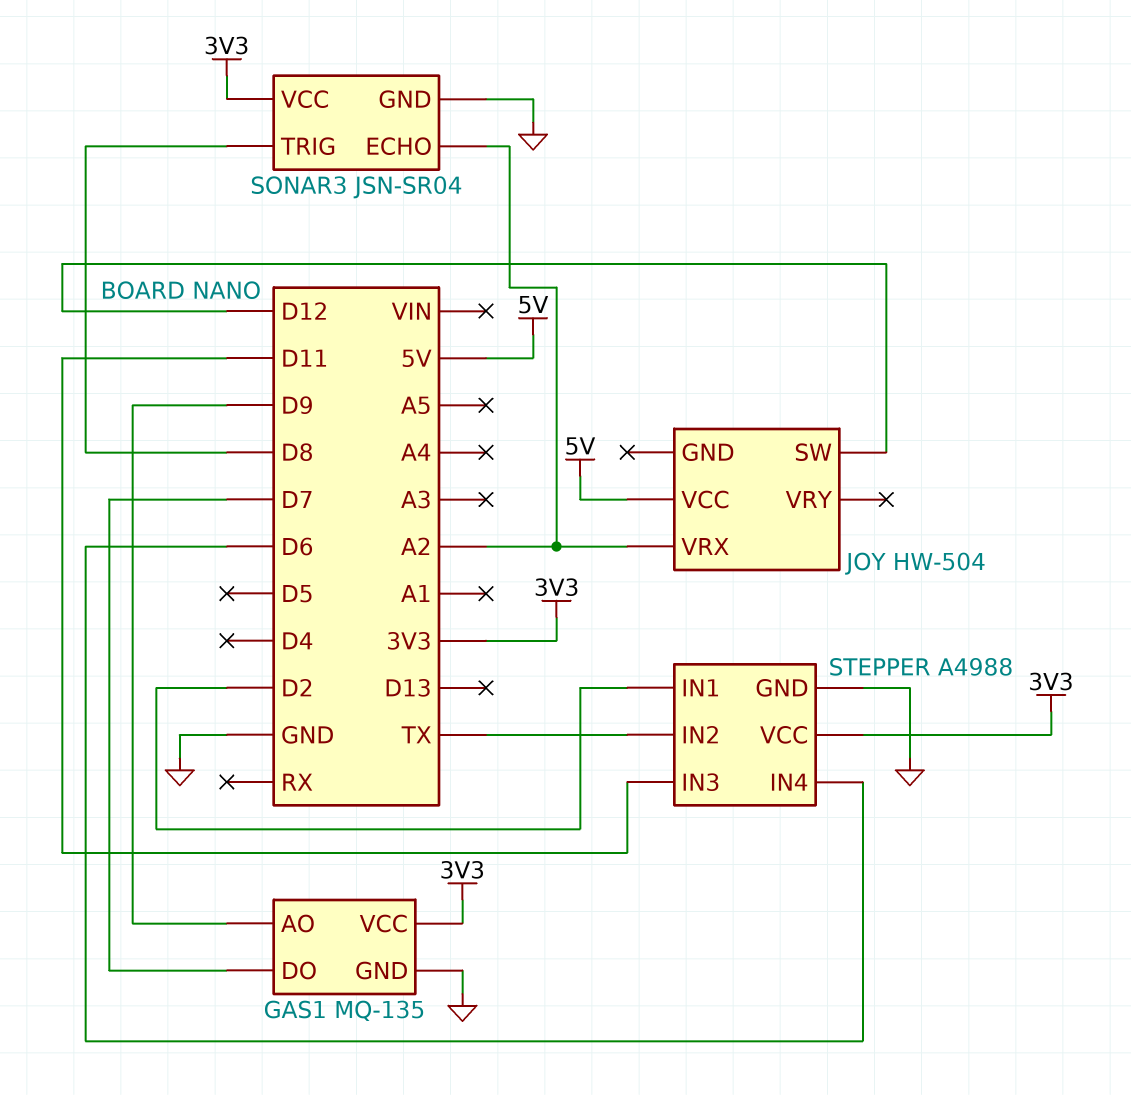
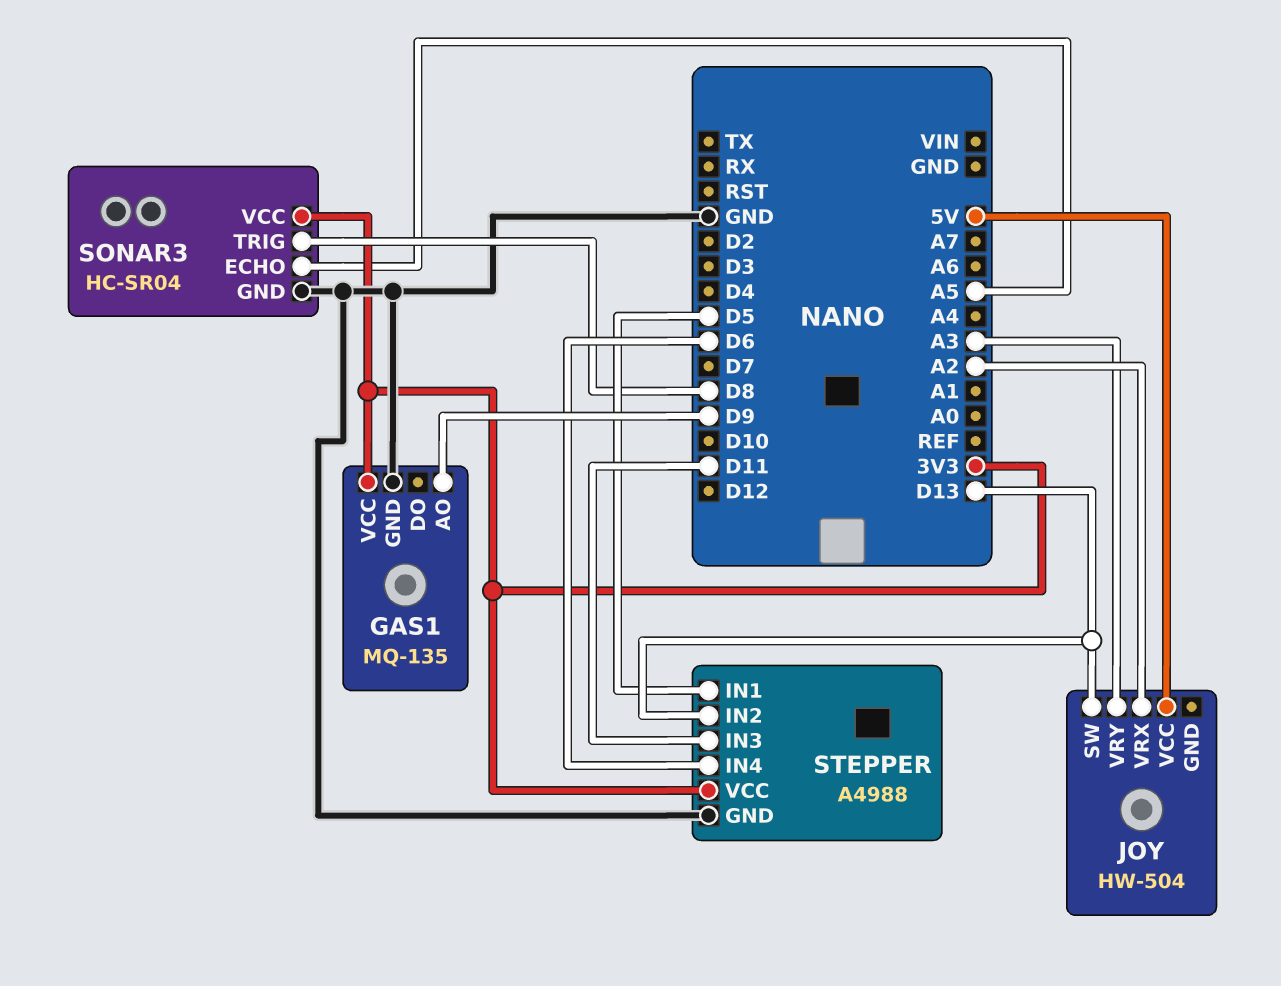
GAS1 pin DO: D7 -> none
JOY pin SW: D12 -> D13
JOY pin VRY: none -> A3
SONAR3: JSN-SR04 -> HC-SR04
SONAR3 pin ECHO: A2 -> A5
STEPPER pin IN1: D2 -> D5
STEPPER pin IN2: TX -> D13

